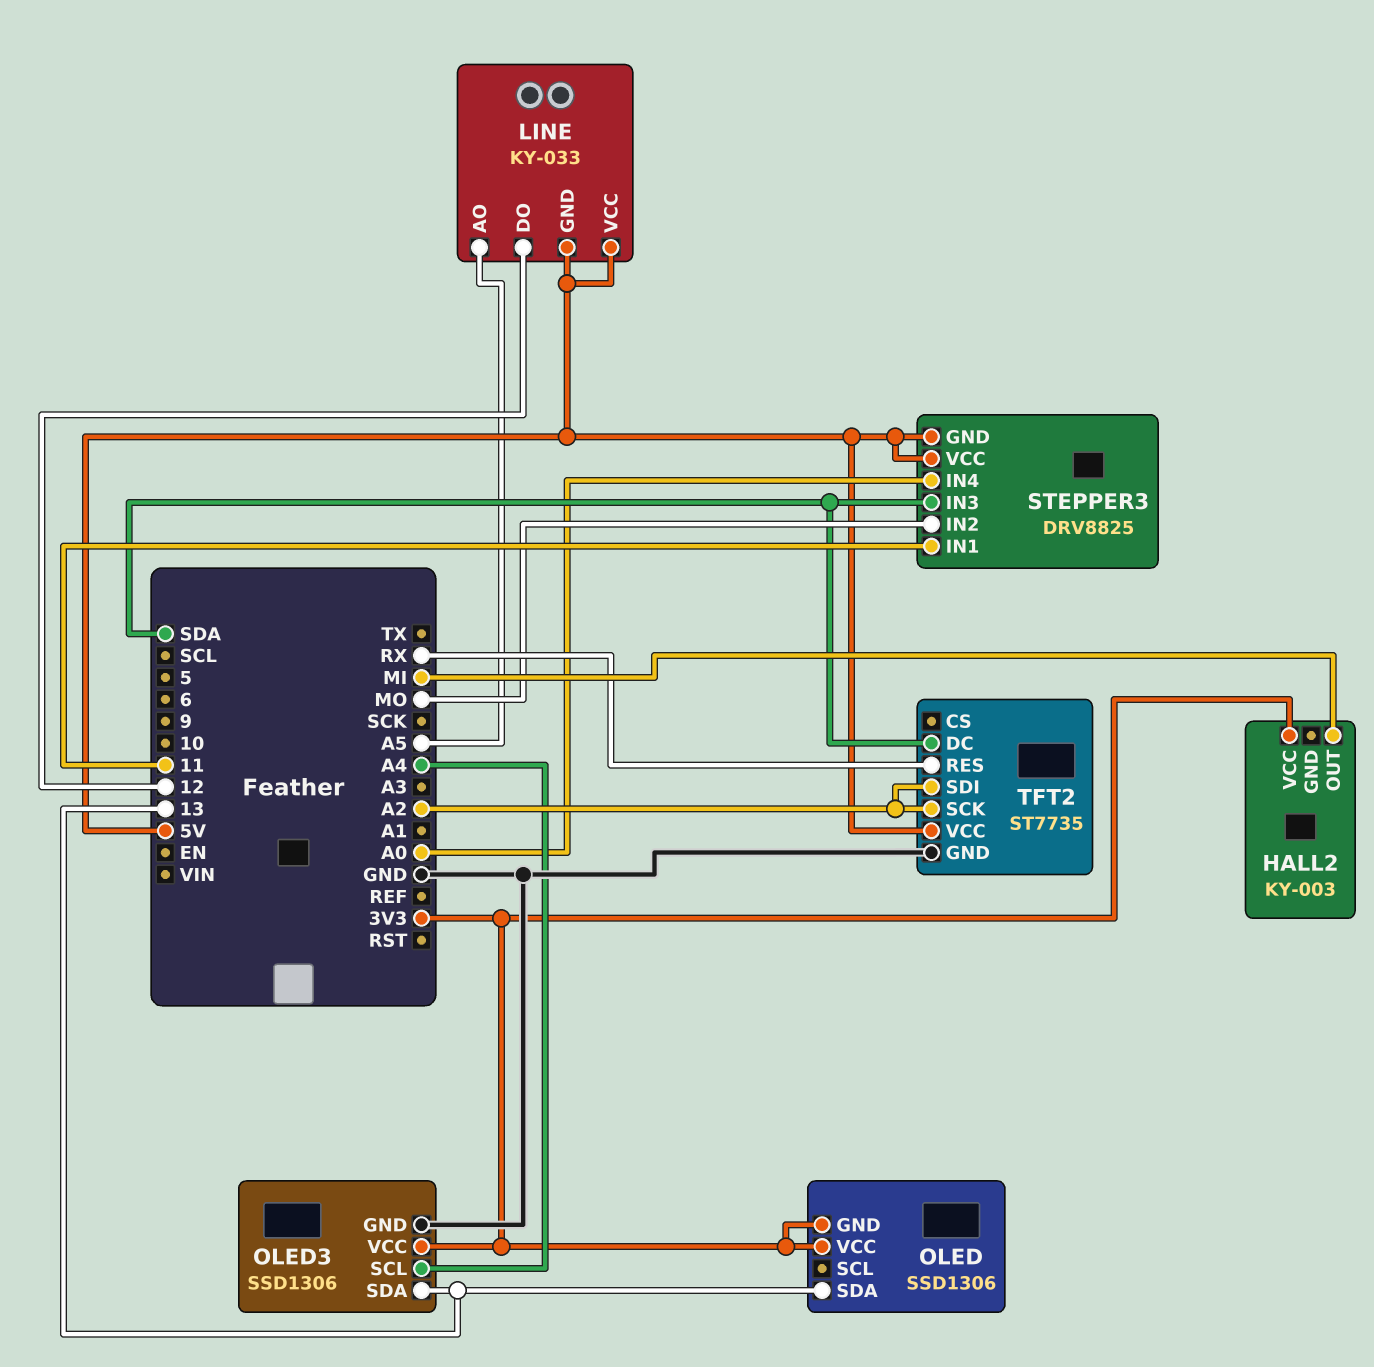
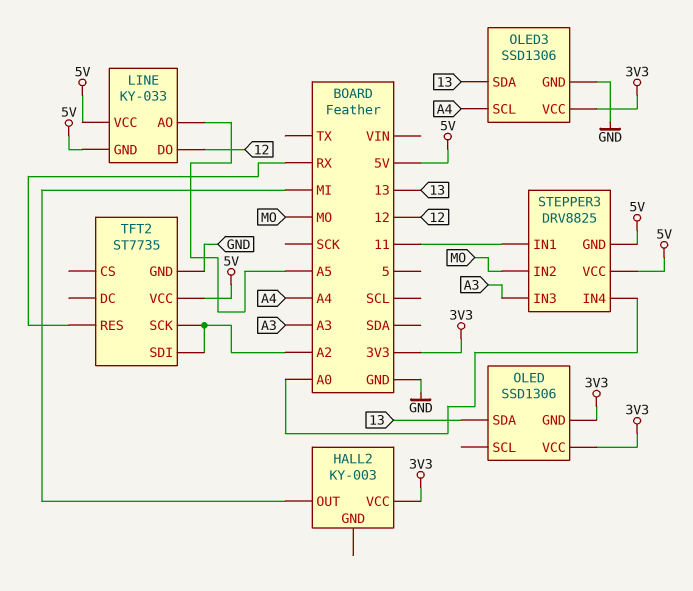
STEPPER3 pin IN3: SDA -> A3
TFT2 pin DC: SDA -> none

